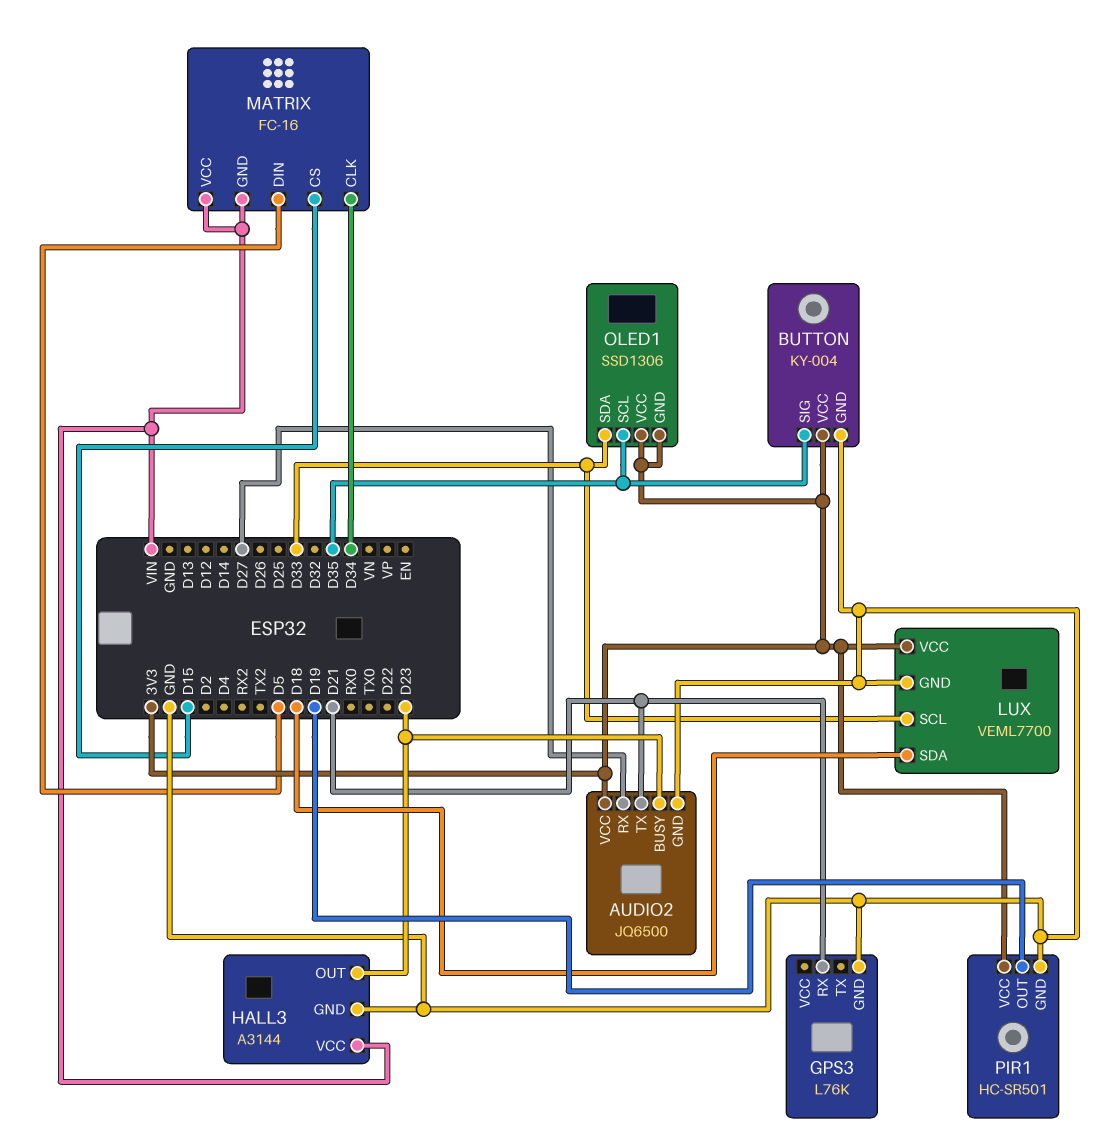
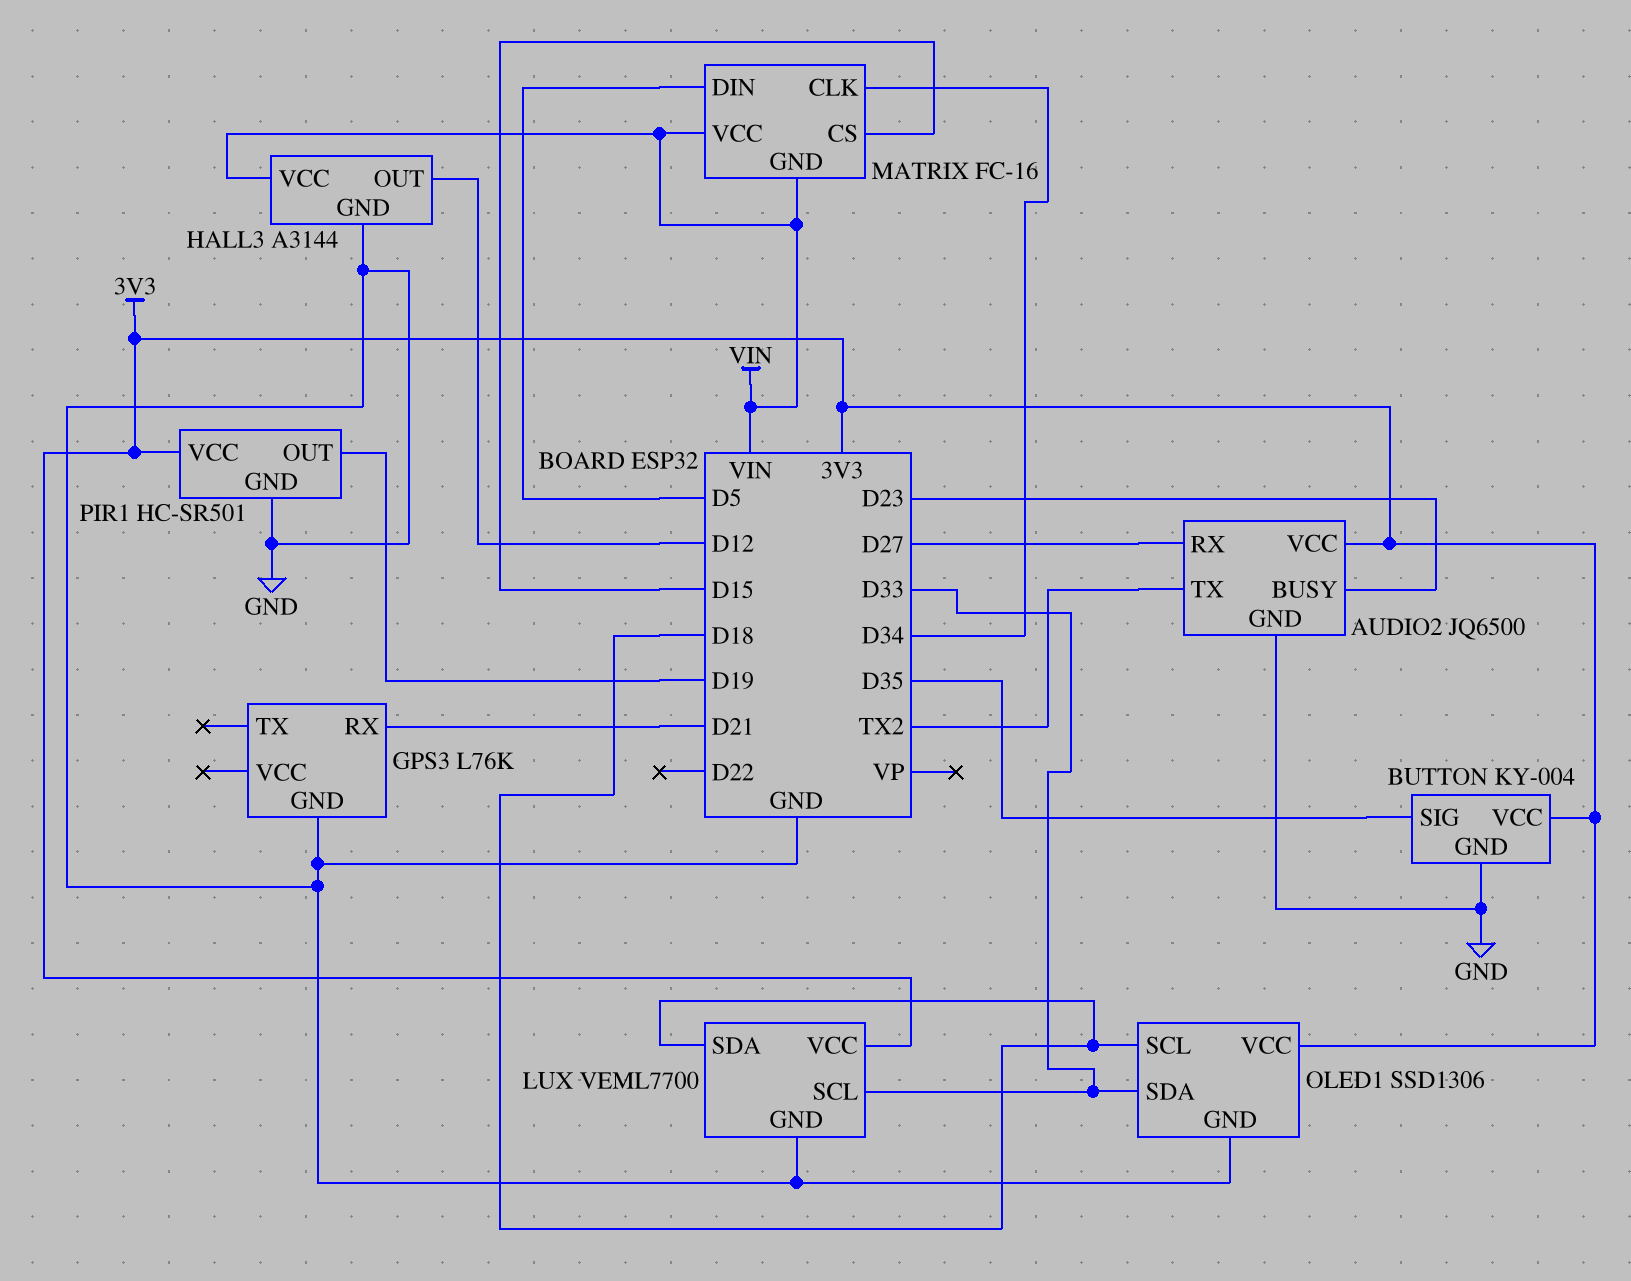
AUDIO2 pin TX: D21 -> TX2
HALL3 pin OUT: D23 -> D12
OLED1 pin GND: 3V3 -> GND
OLED1 pin SCL: D35 -> D18

